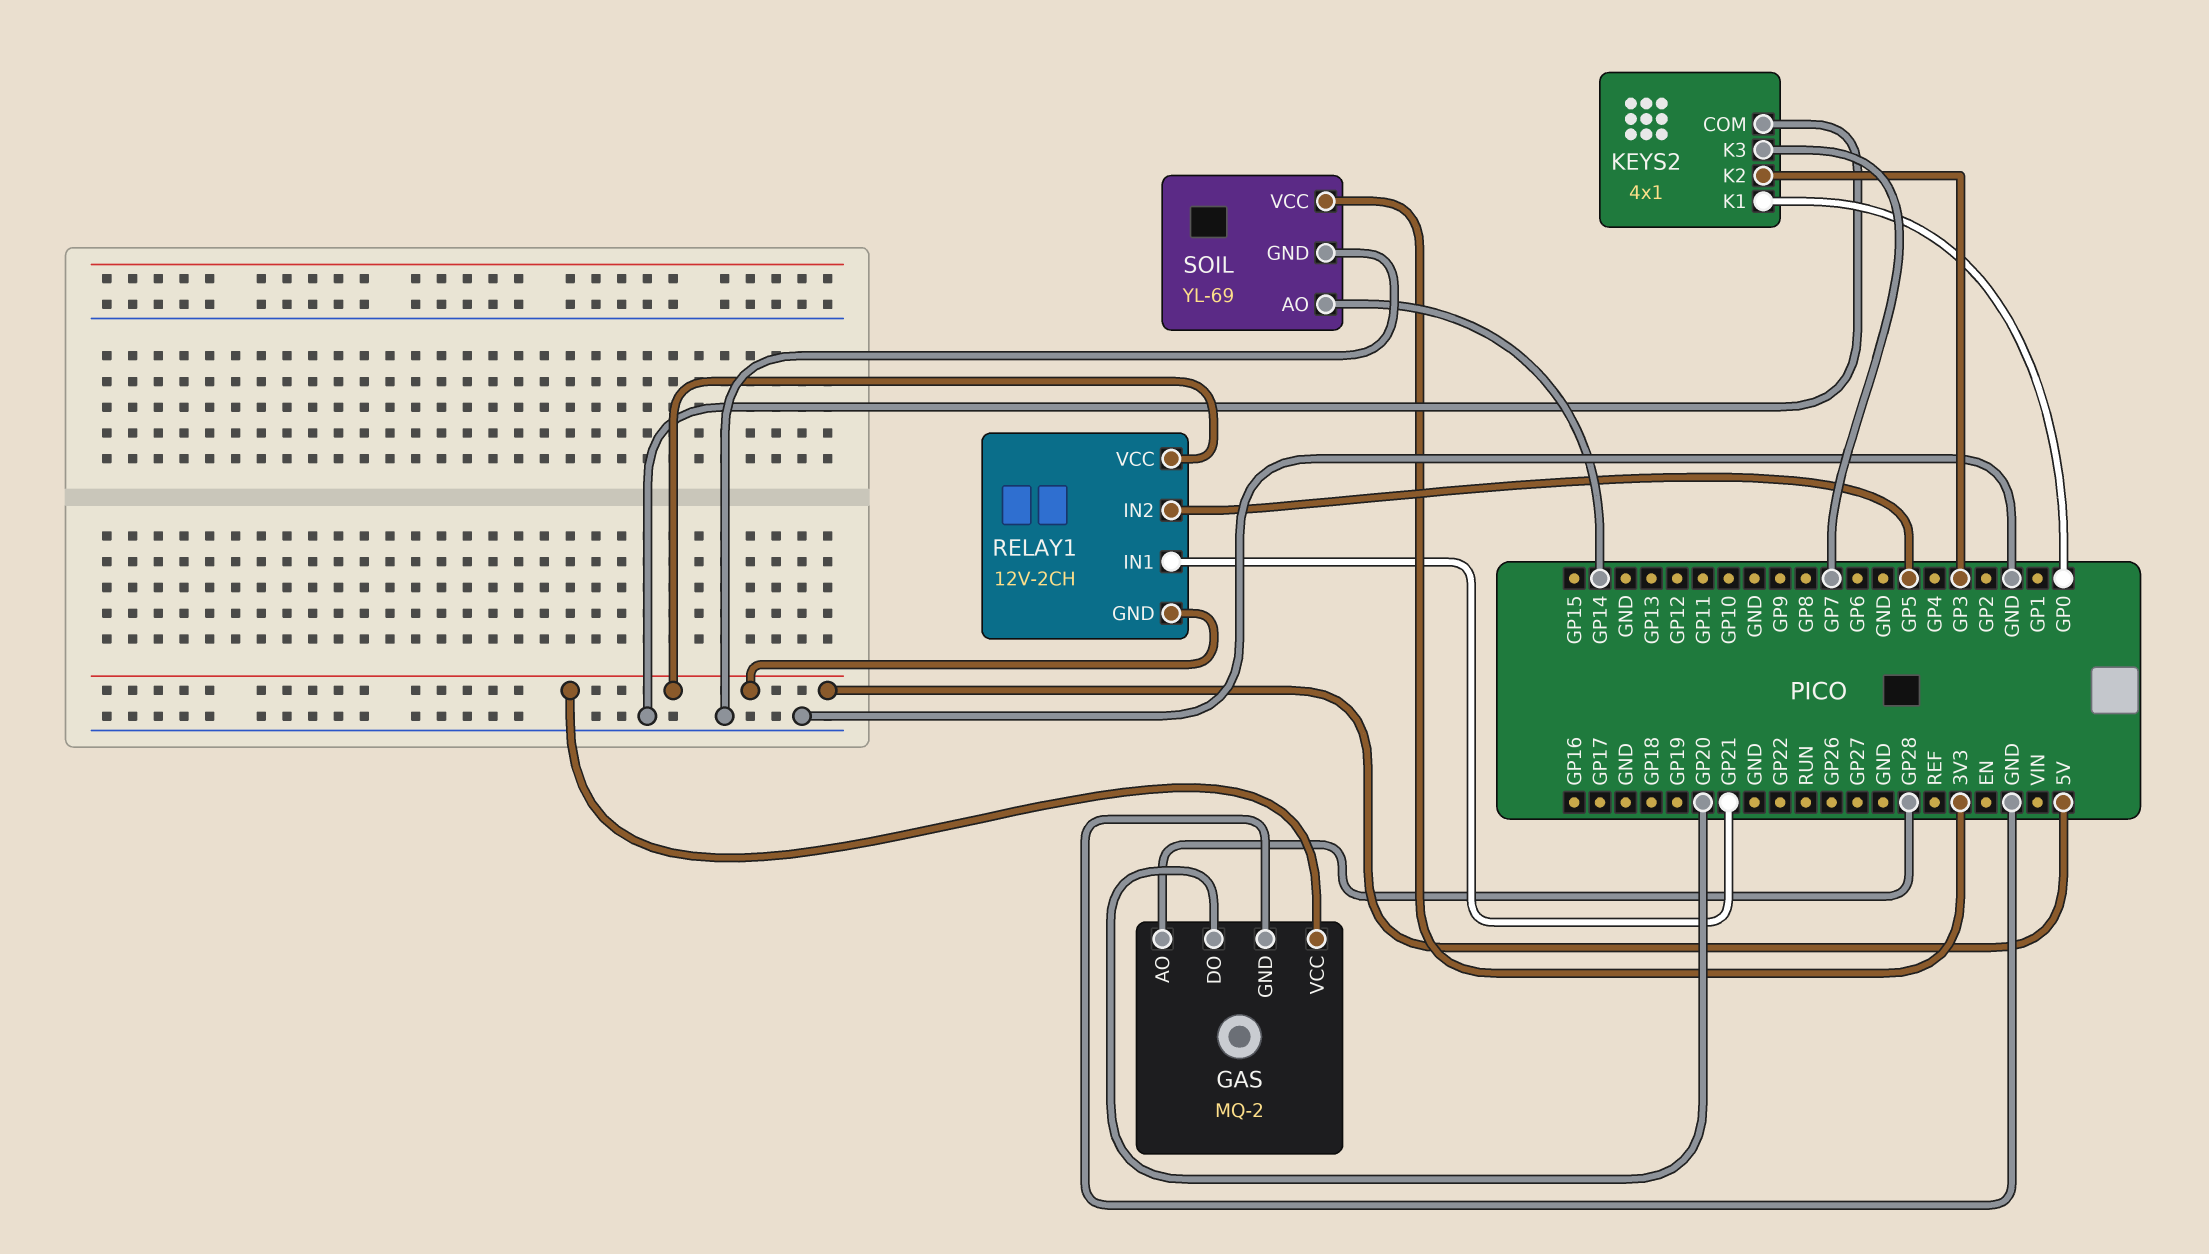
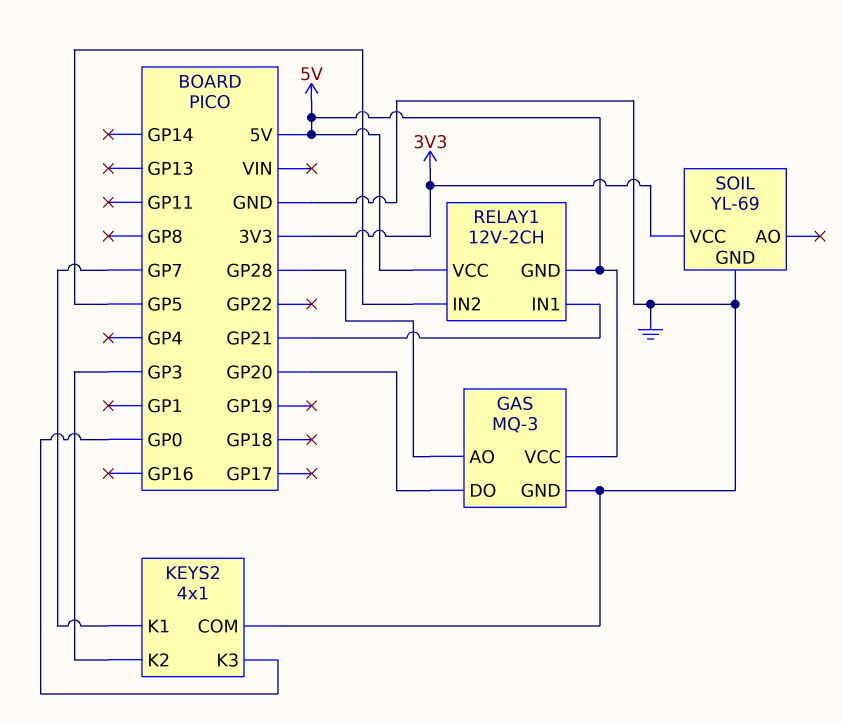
GAS: MQ-2 -> MQ-3
KEYS2 pin K1: GP0 -> GP7
KEYS2 pin K3: GP7 -> GP0
SOIL pin AO: GP14 -> none

